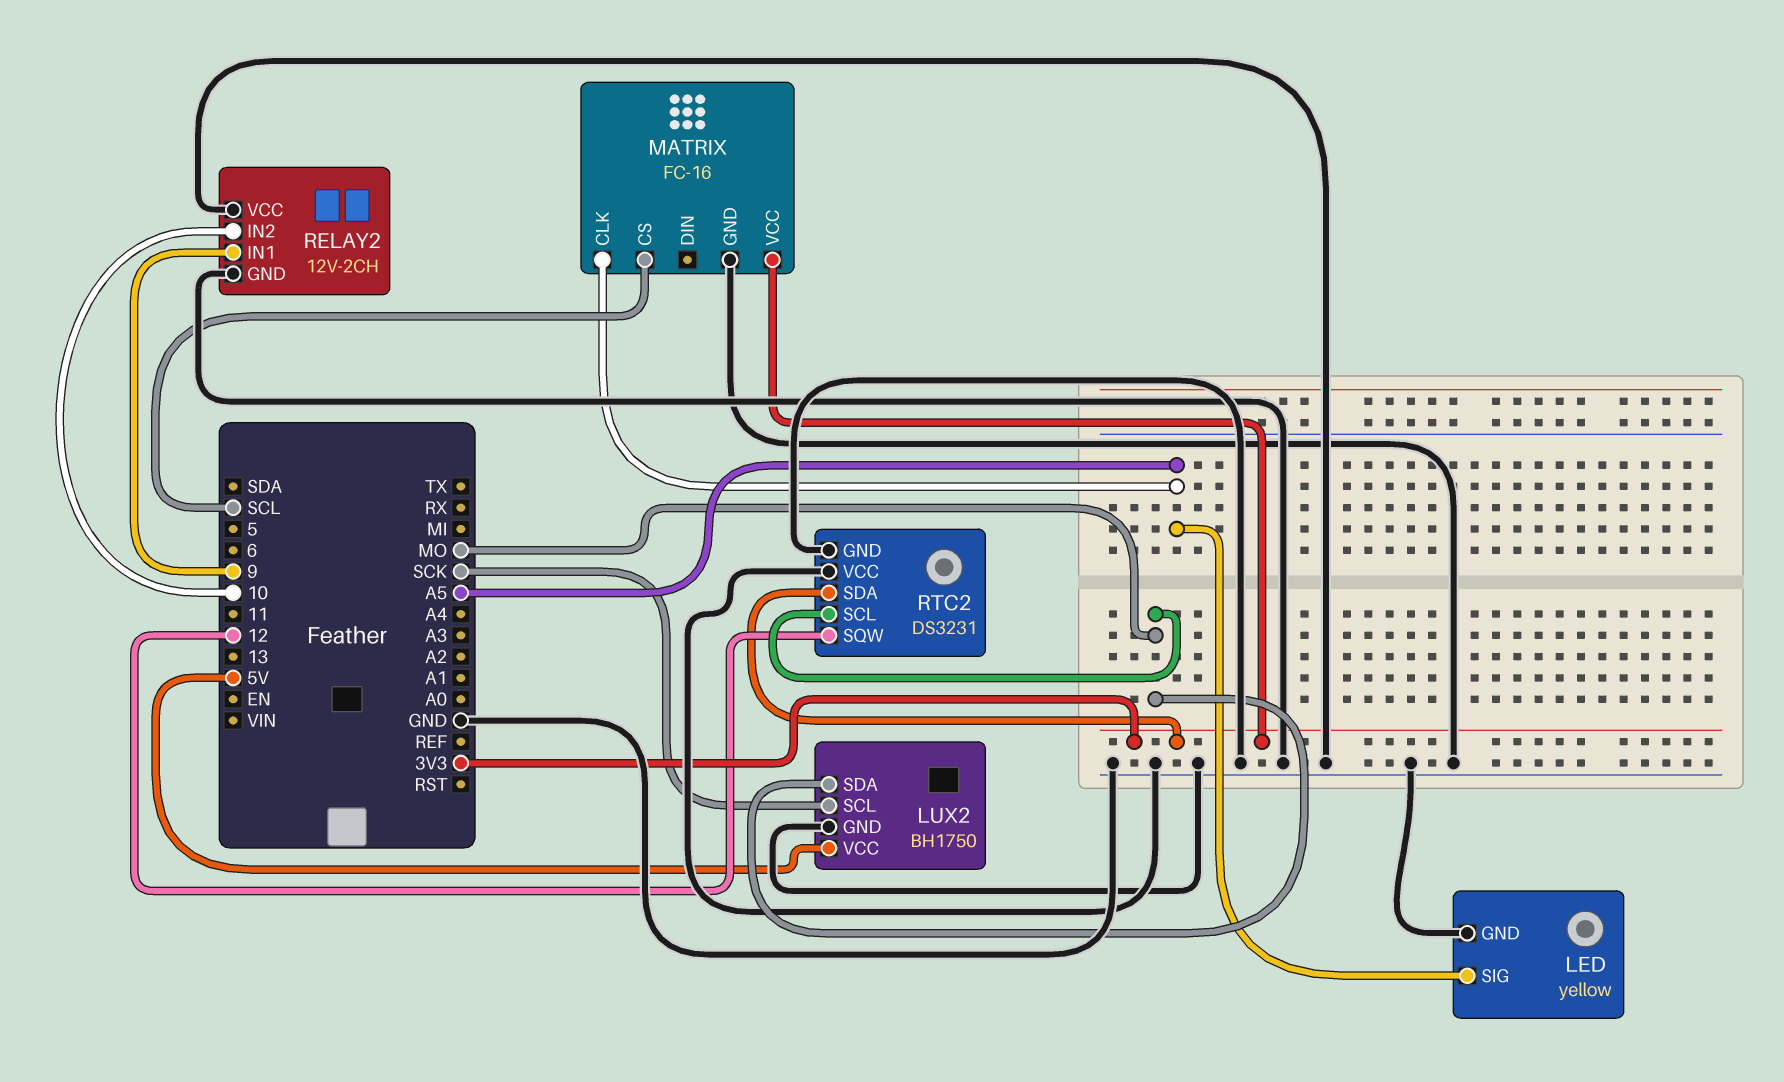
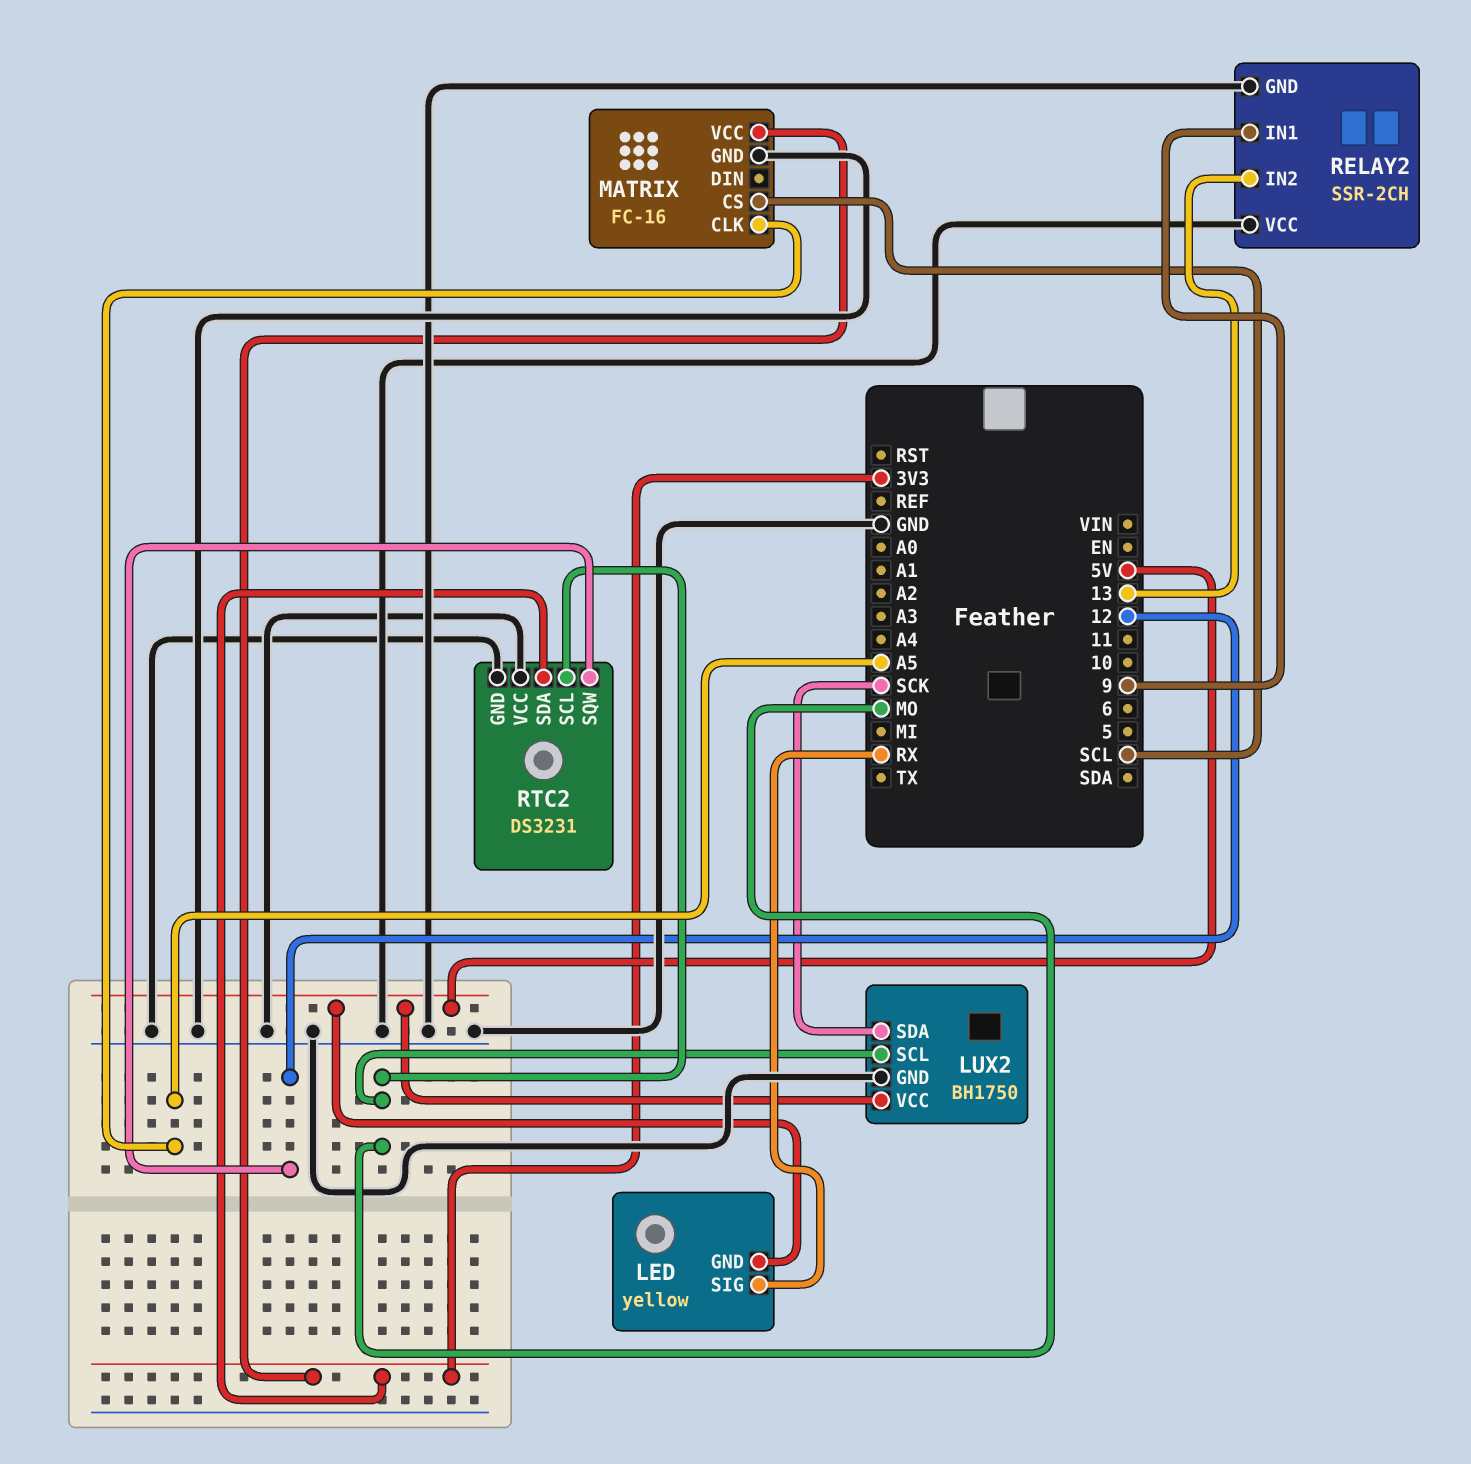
LED pin GND: GND -> 5V
LED pin SIG: A5 -> RX
LUX2 pin SCL: SCK -> MO
LUX2 pin SDA: MO -> SCK
RELAY2: 12V-2CH -> SSR-2CH
RELAY2 pin IN2: 10 -> 13

